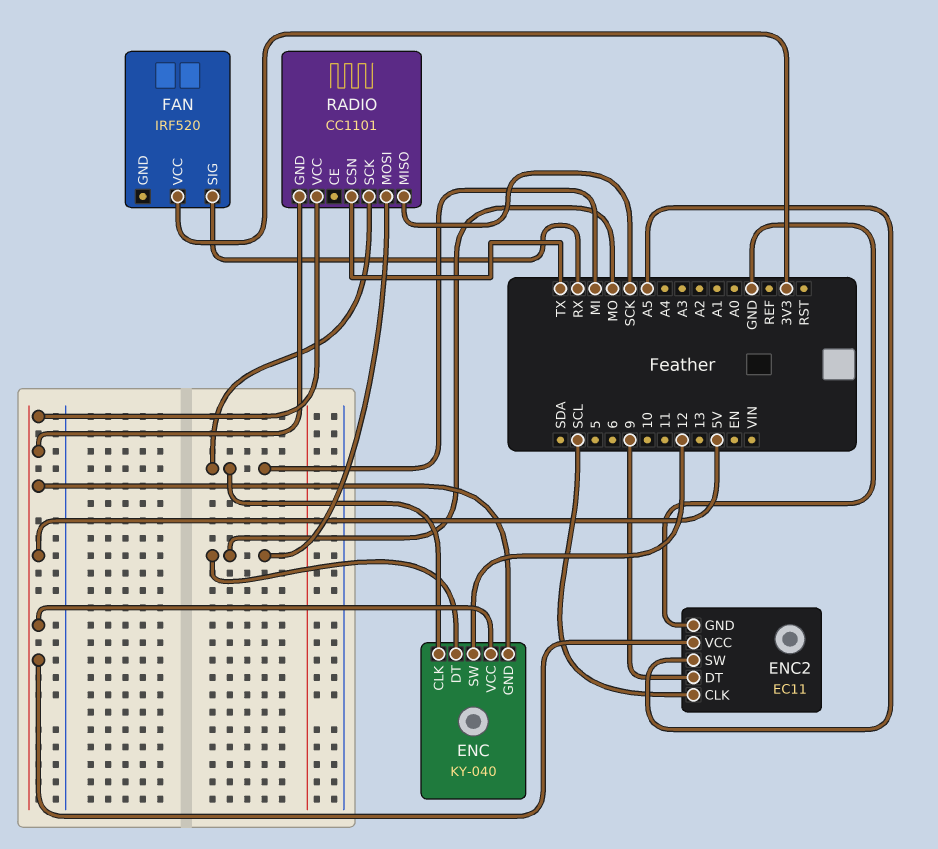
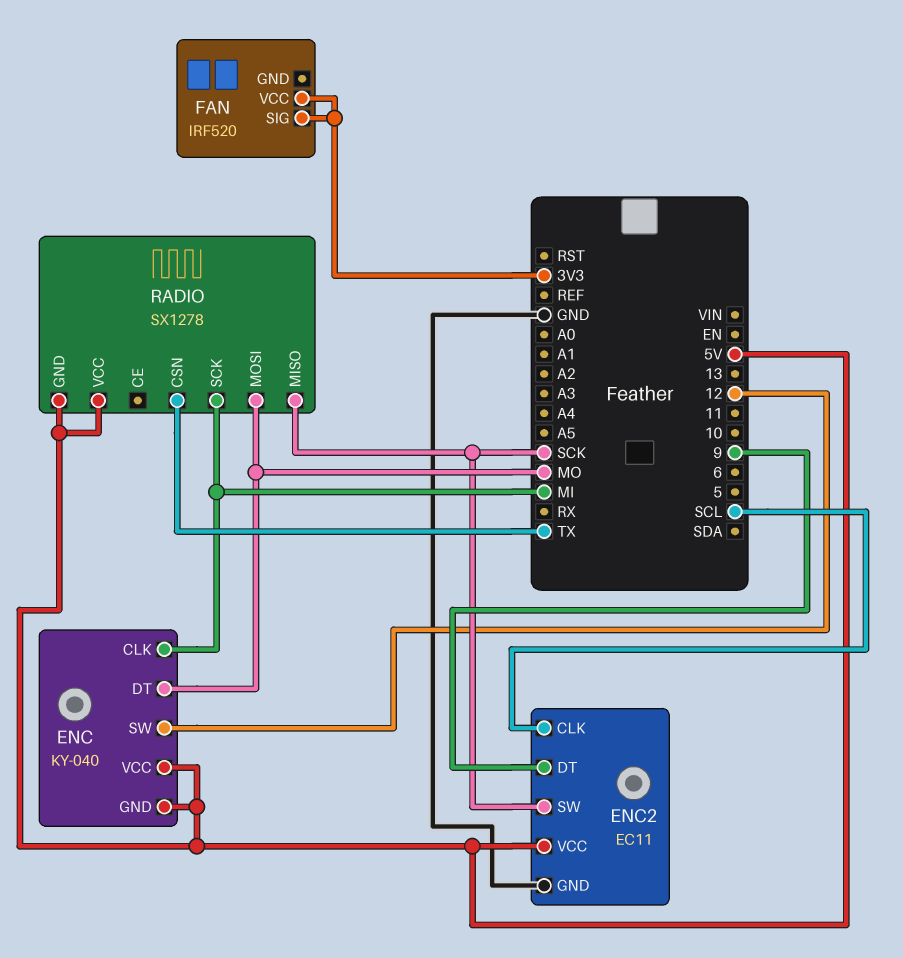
ENC2 pin SW: A5 -> SCK
FAN pin SIG: RX -> 3V3
RADIO: CC1101 -> SX1278

